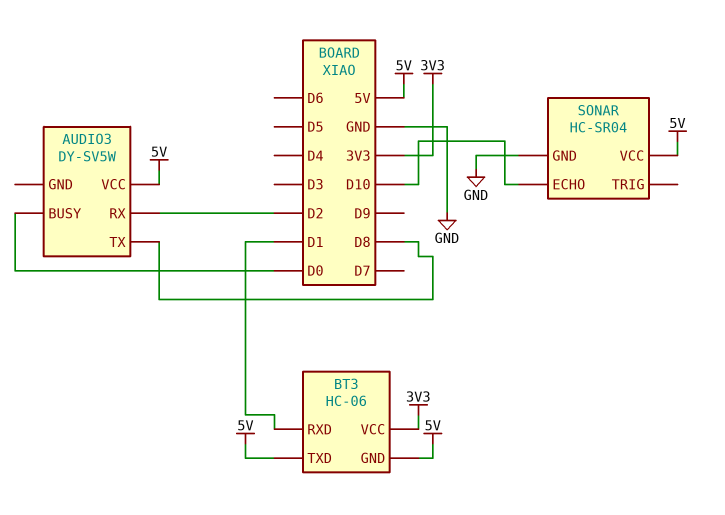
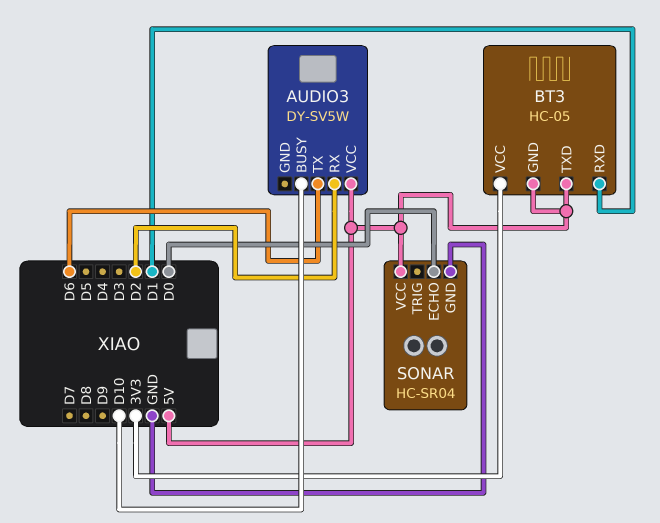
AUDIO3 pin BUSY: D0 -> D10
AUDIO3 pin TX: D8 -> D6
BT3: HC-06 -> HC-05
SONAR pin ECHO: D10 -> D0

